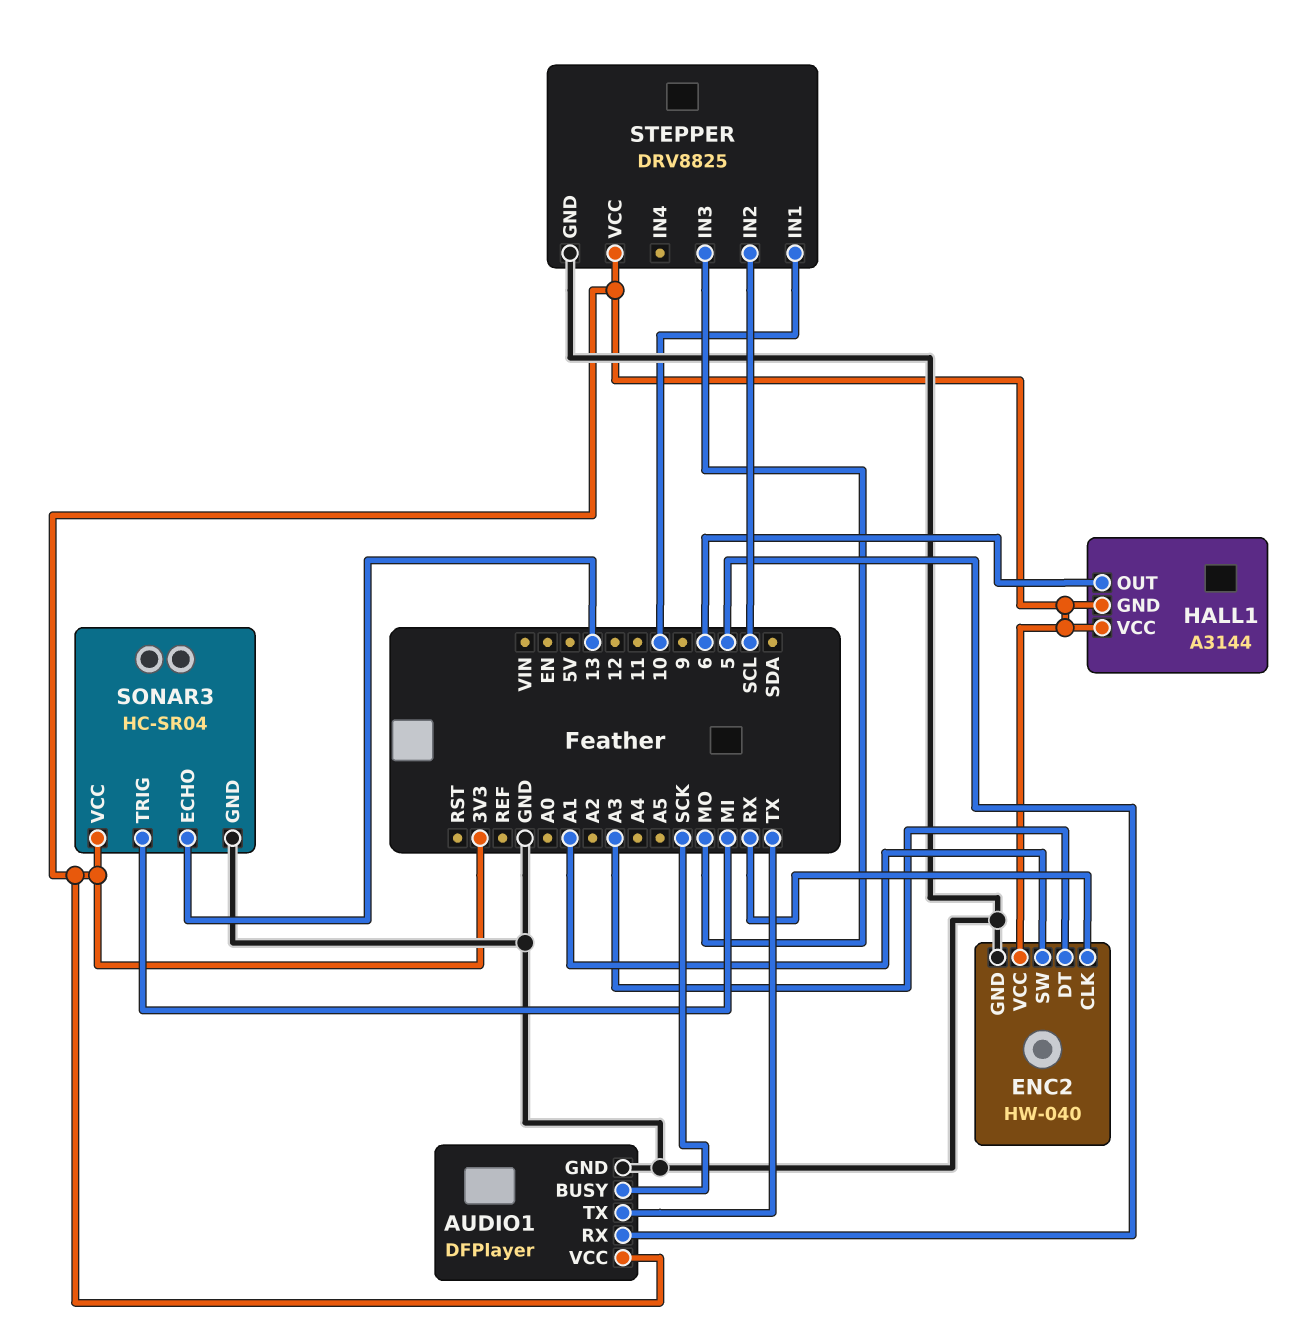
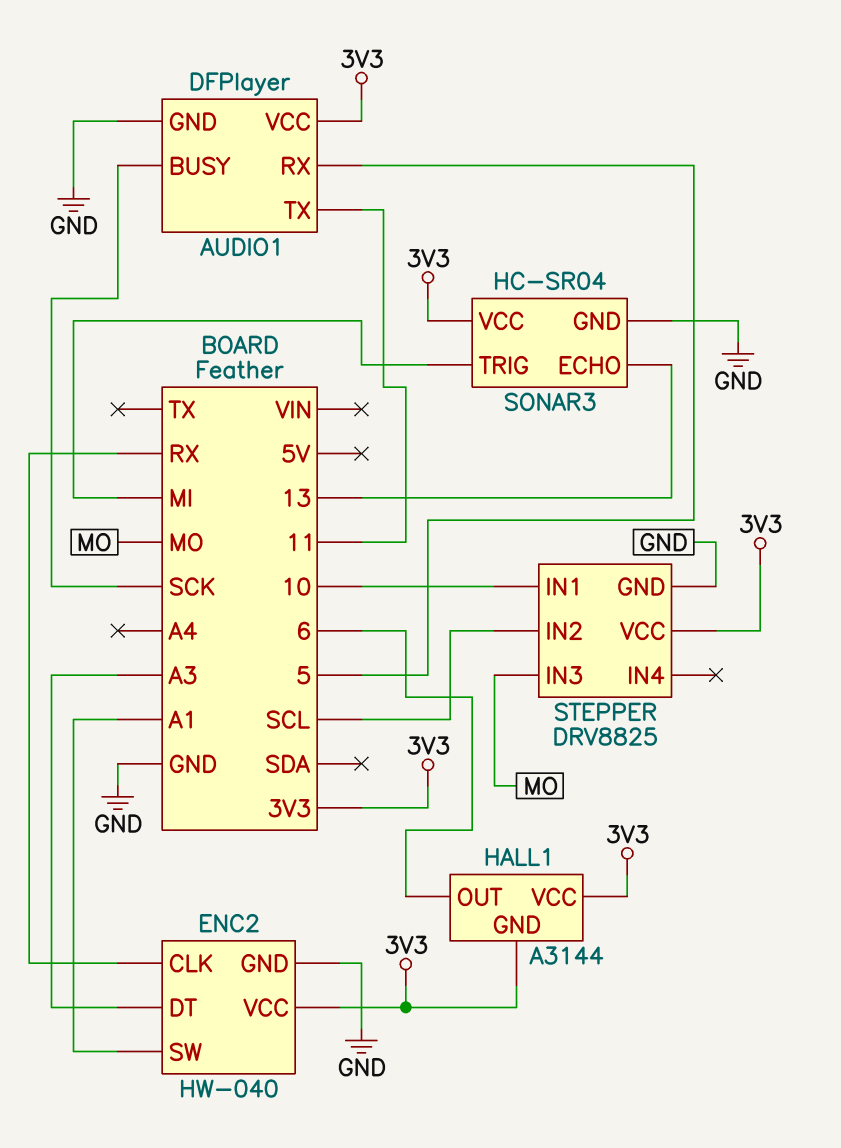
AUDIO1 pin TX: TX -> 11

